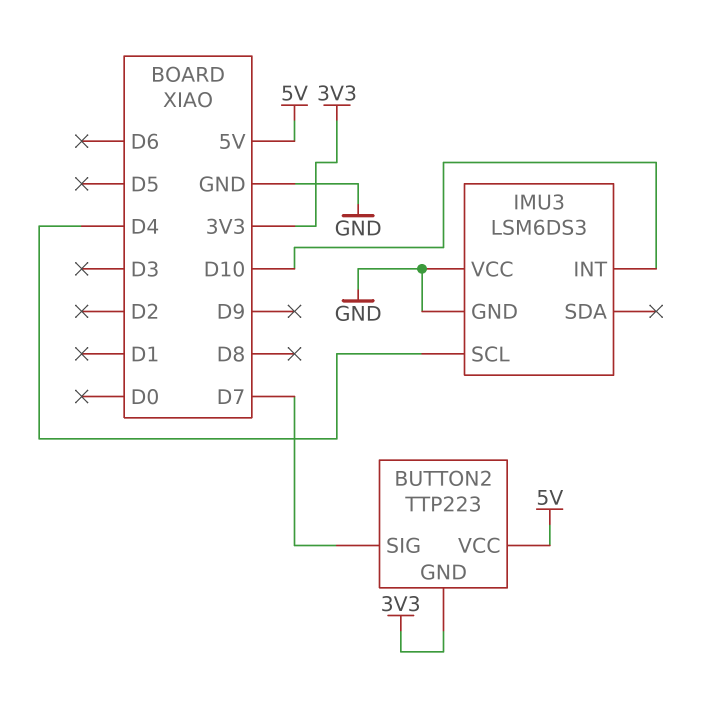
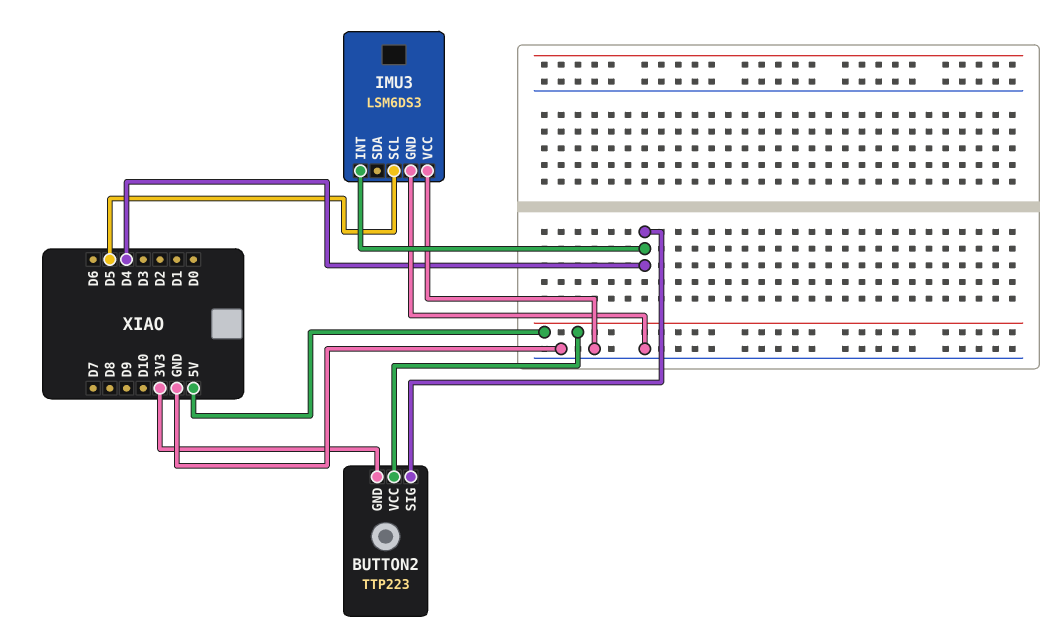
BUTTON2 pin SIG: D7 -> D4
IMU3 pin INT: D10 -> D4
IMU3 pin SCL: D4 -> D5

